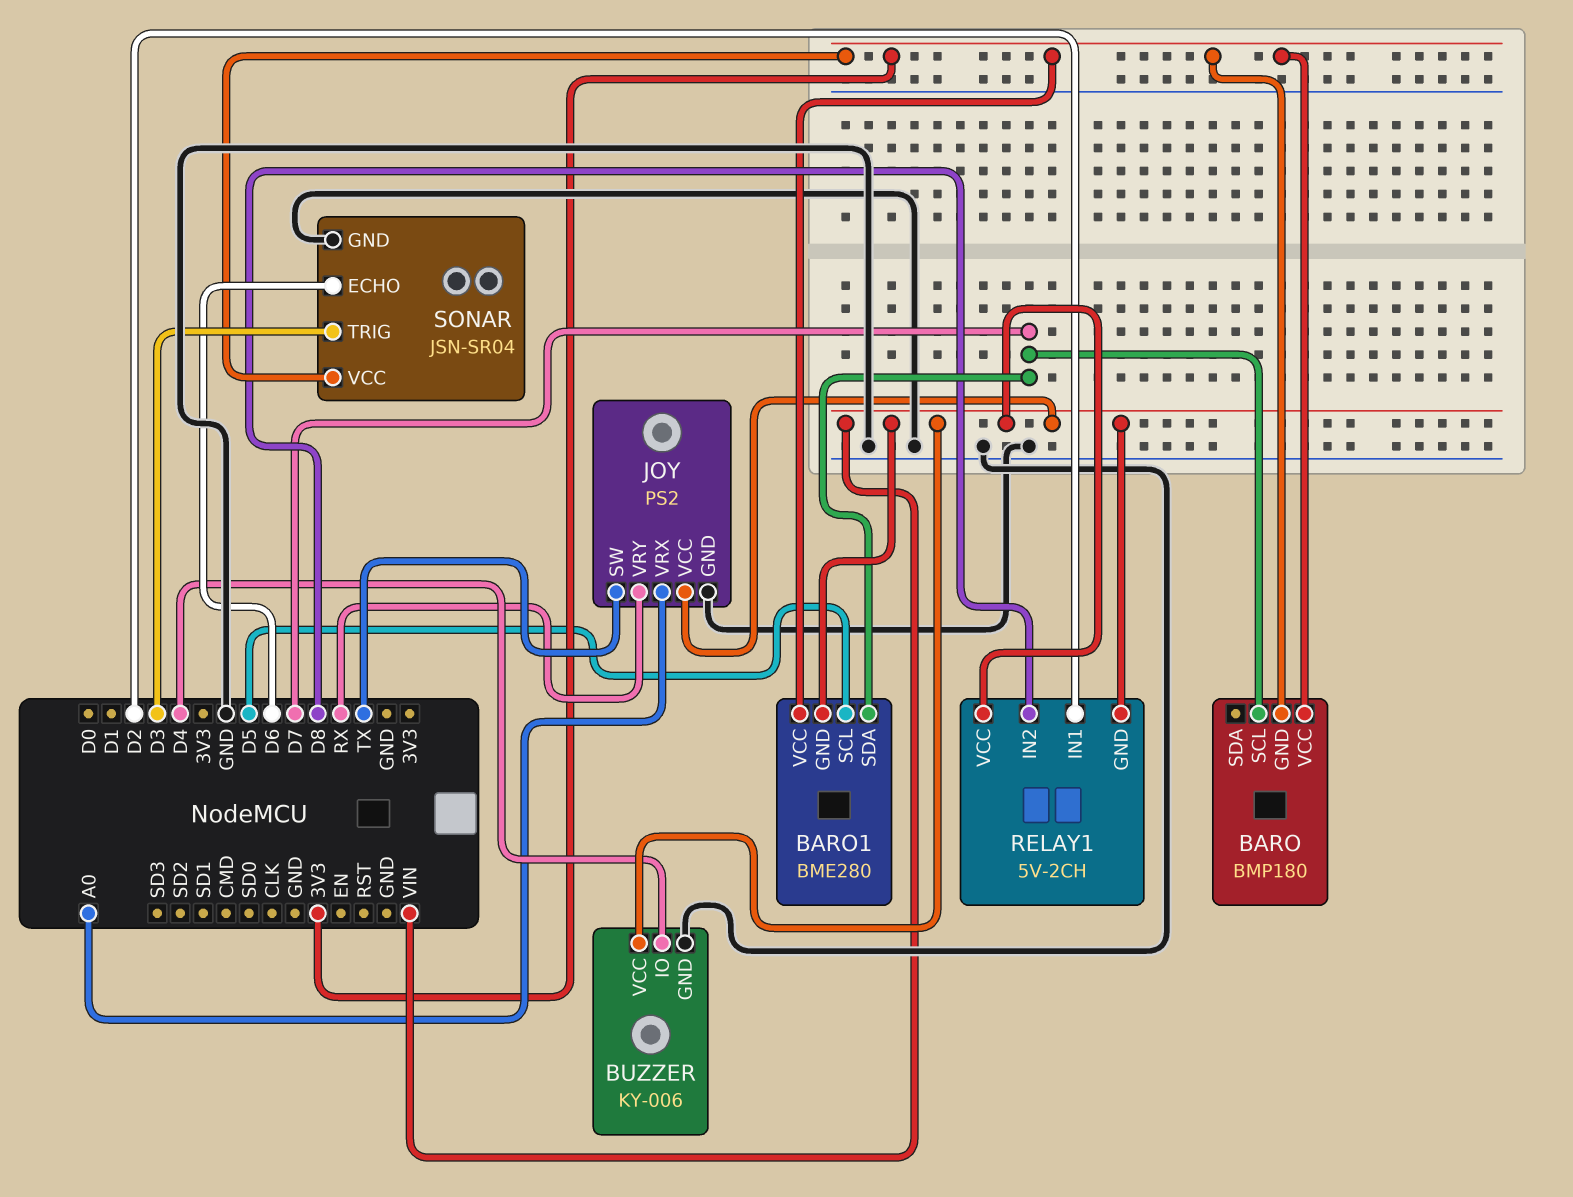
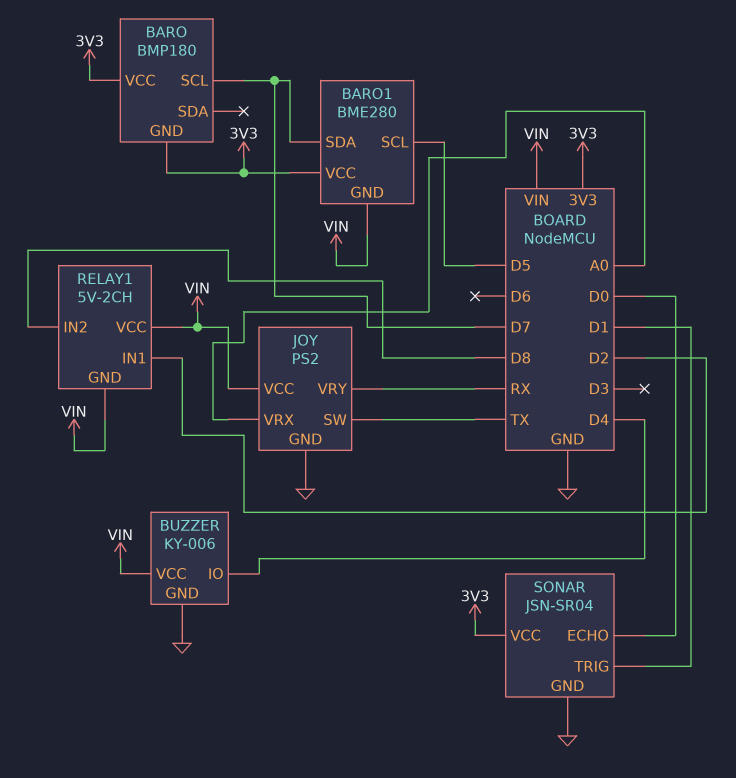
SONAR pin ECHO: D6 -> D0
SONAR pin TRIG: D3 -> D1

